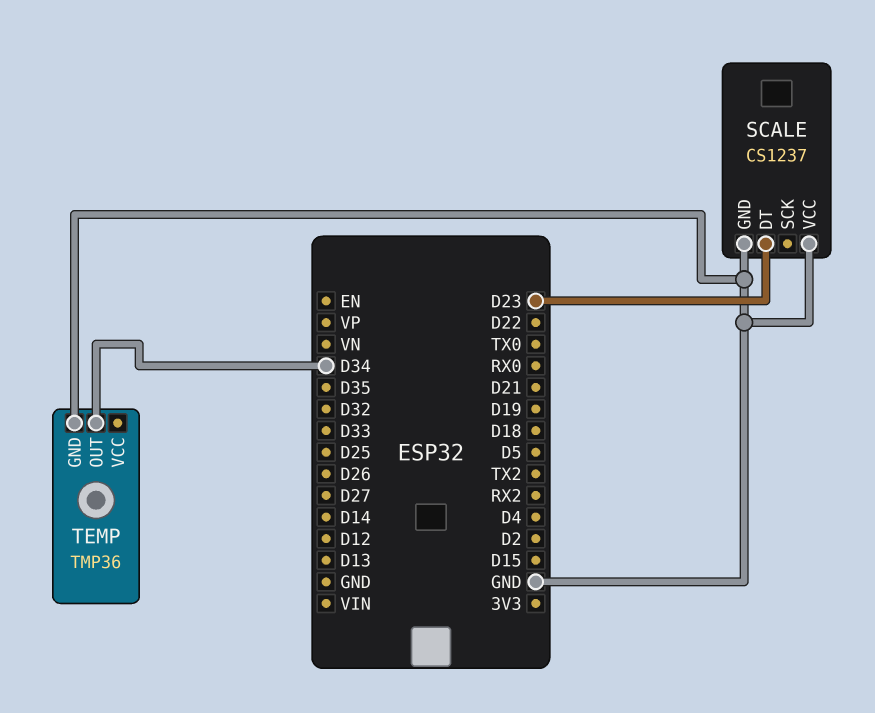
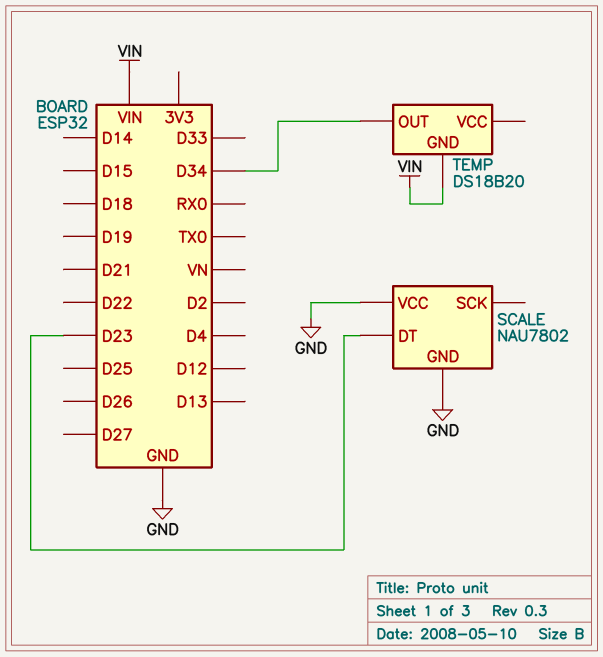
SCALE: CS1237 -> NAU7802
TEMP: TMP36 -> DS18B20
TEMP pin GND: GND -> VIN

